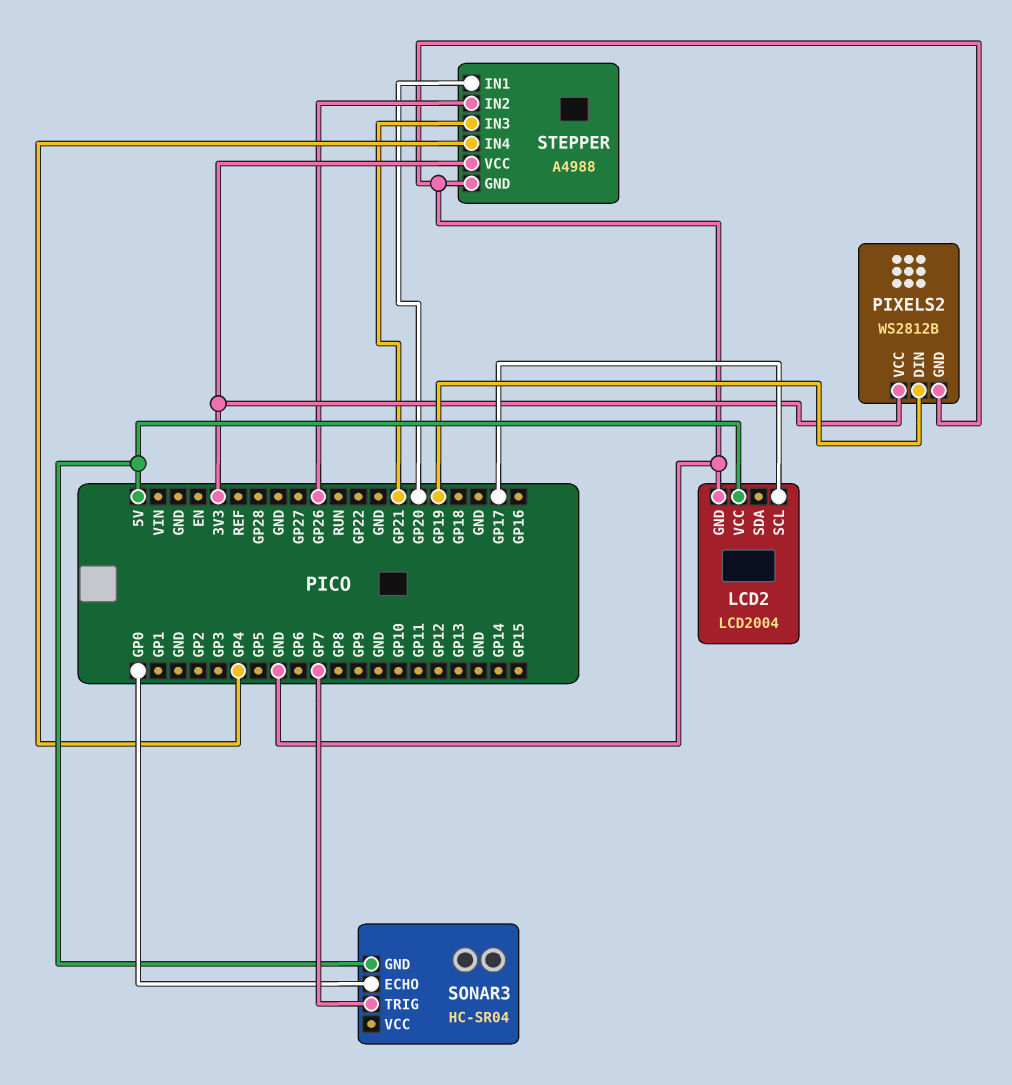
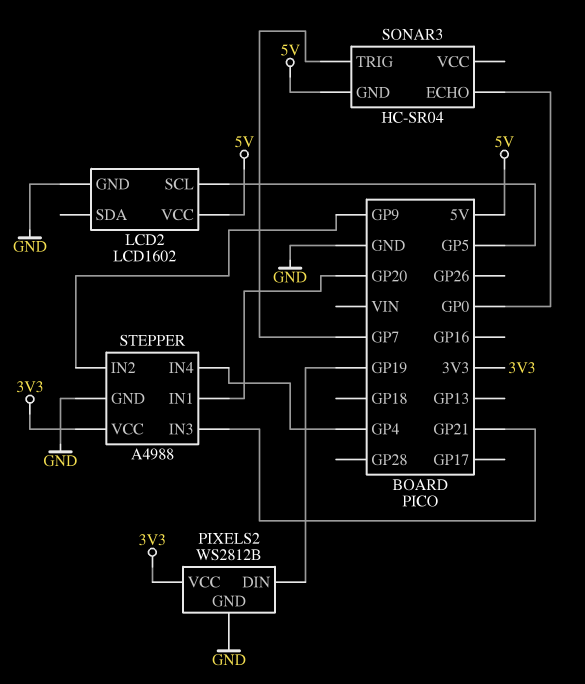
LCD2: LCD2004 -> LCD1602
LCD2 pin SCL: GP17 -> GP5
STEPPER pin IN2: GP26 -> GP9

